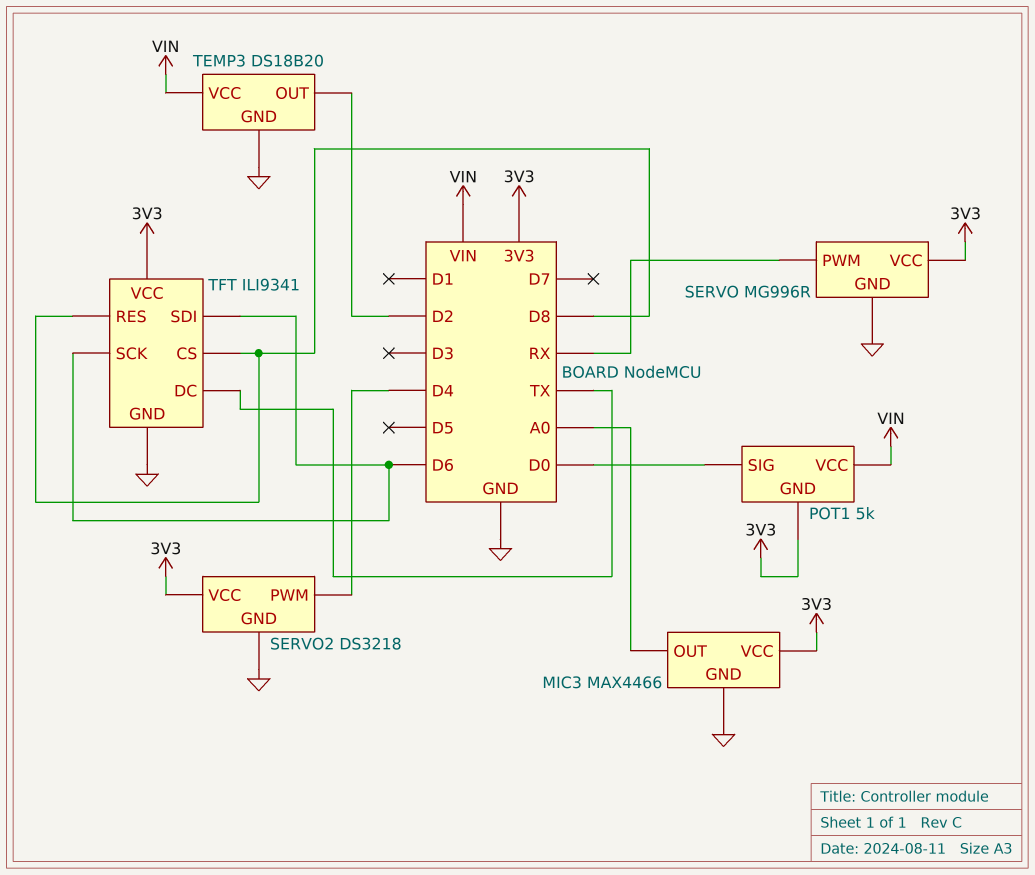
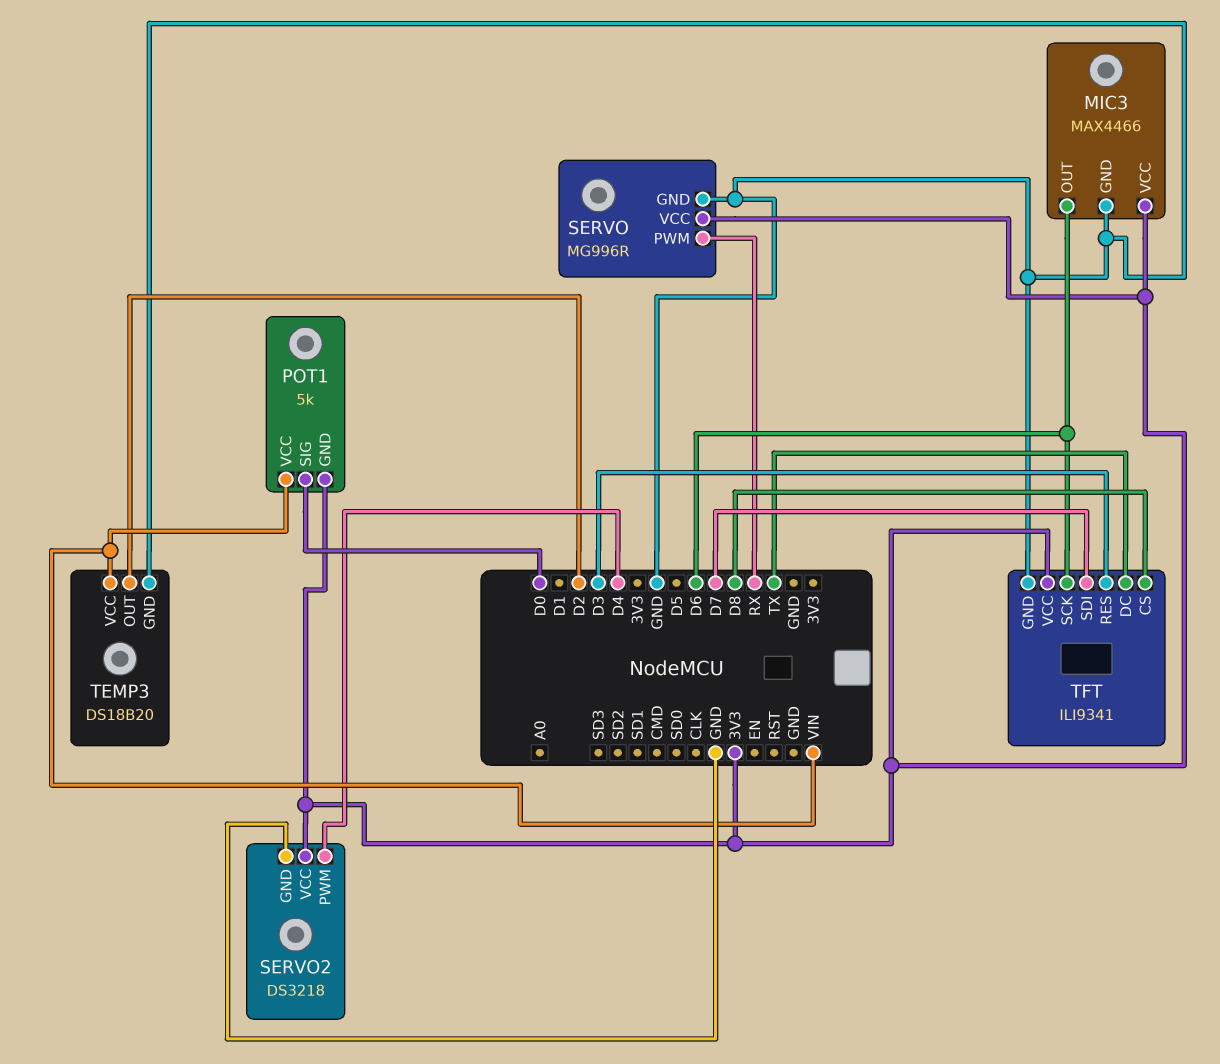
MIC3 pin OUT: A0 -> D6
TFT pin RES: D8 -> D3
TFT pin SDI: D6 -> D7

